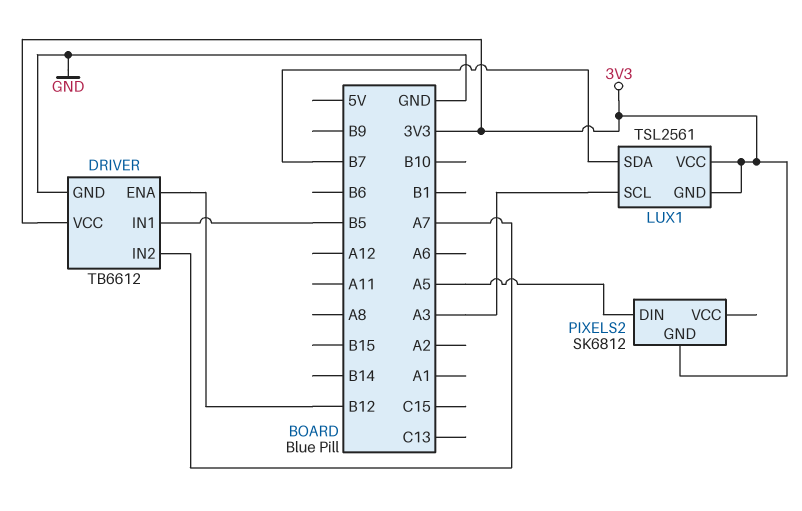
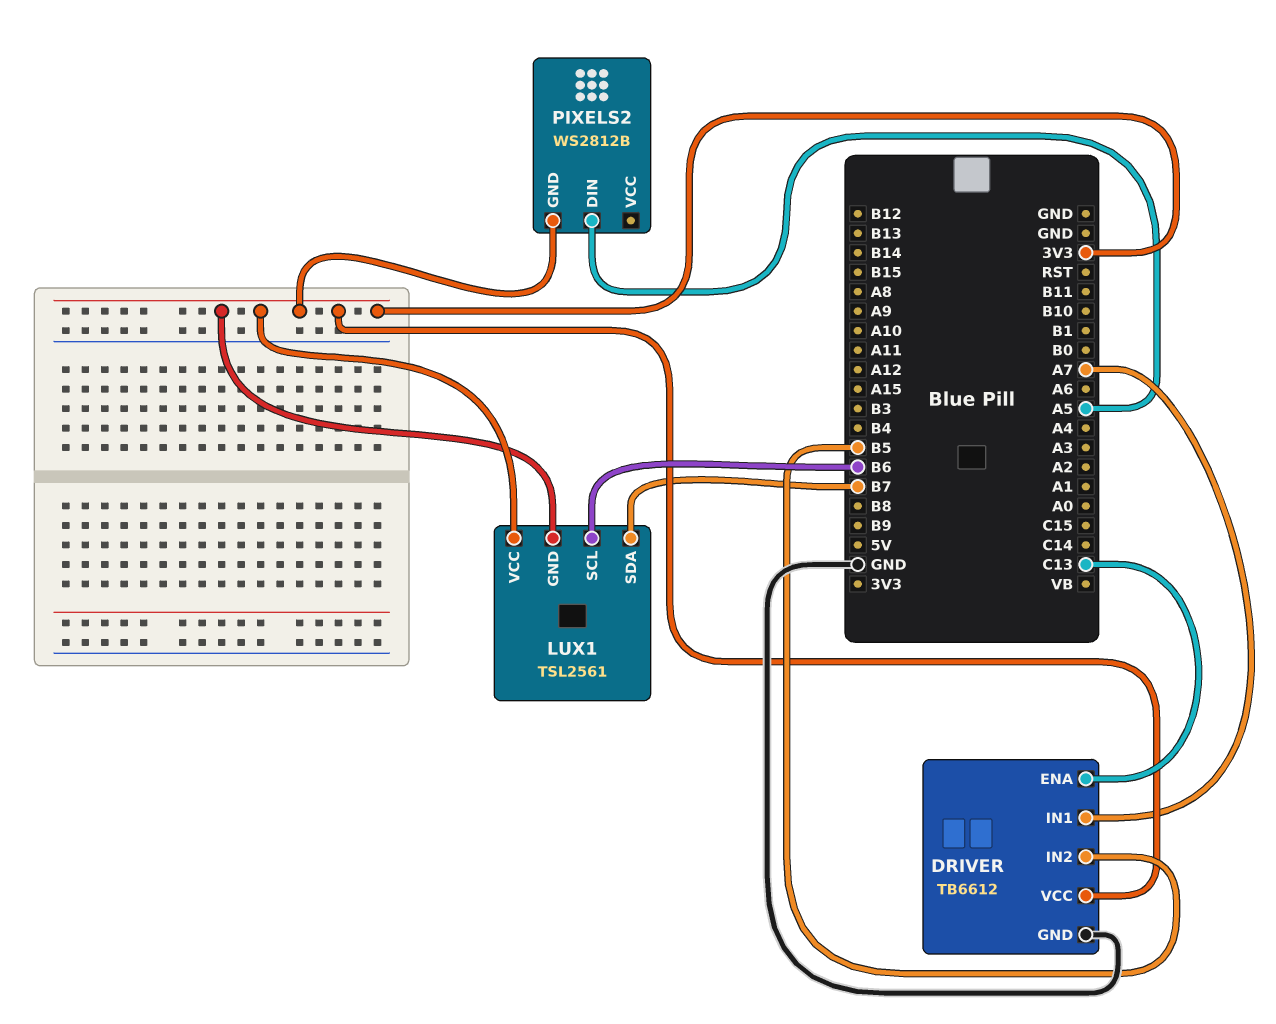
DRIVER pin ENA: B12 -> C13
DRIVER pin IN1: B5 -> A7
DRIVER pin IN2: A7 -> B5
LUX1 pin SCL: A3 -> B6
PIXELS2: SK6812 -> WS2812B

